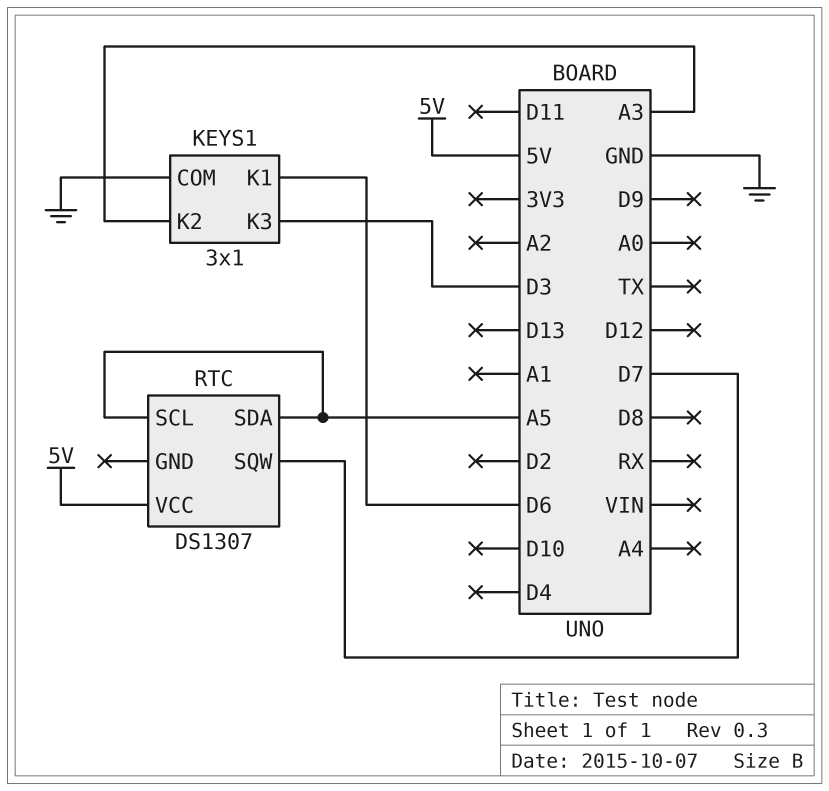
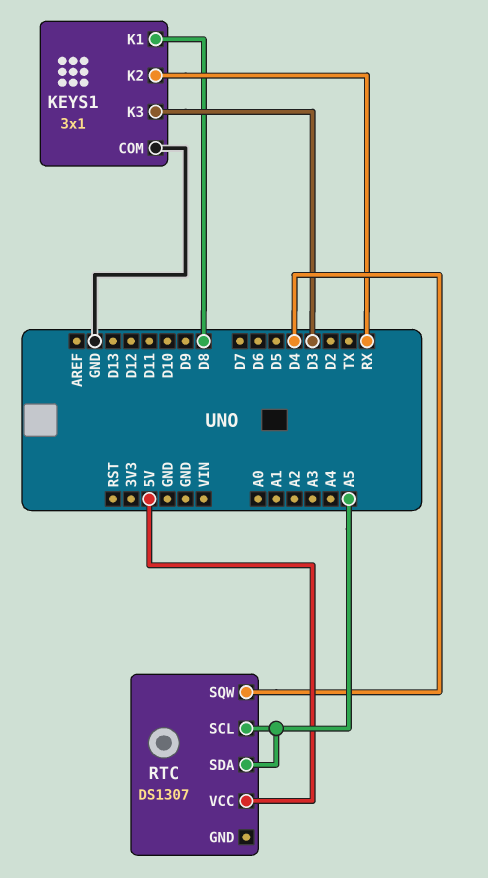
KEYS1 pin K1: D6 -> D8
KEYS1 pin K2: A3 -> RX
RTC pin SQW: D7 -> D4

